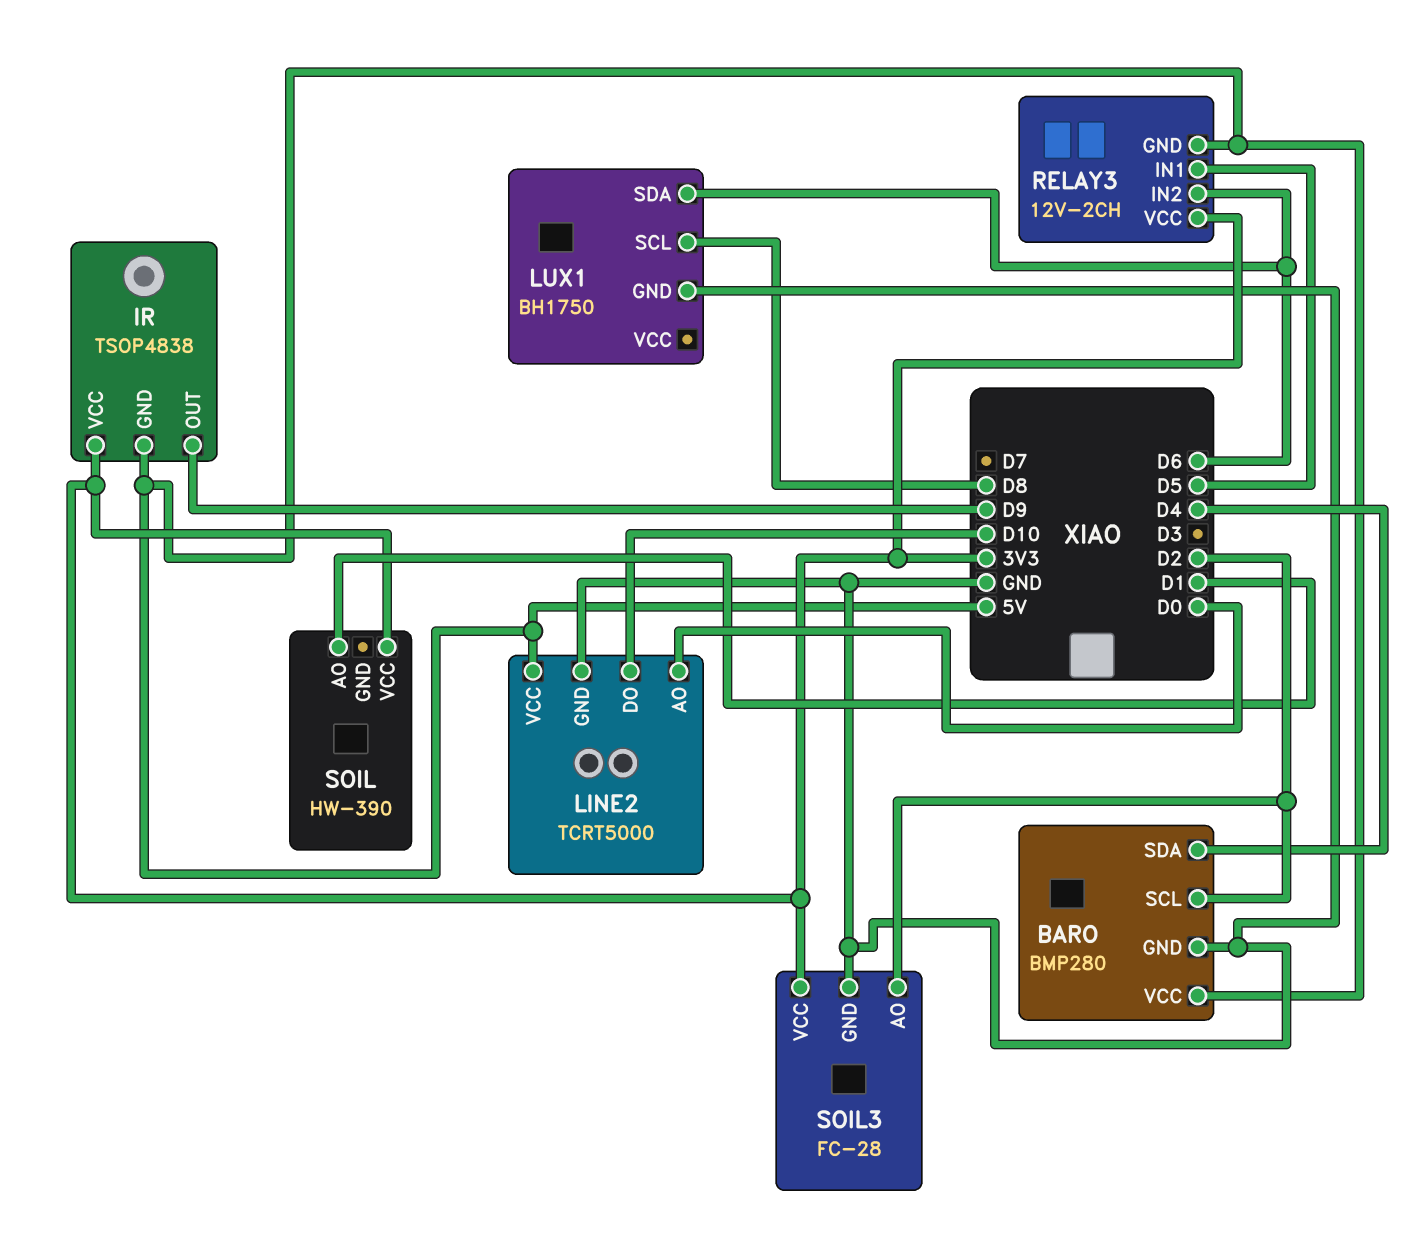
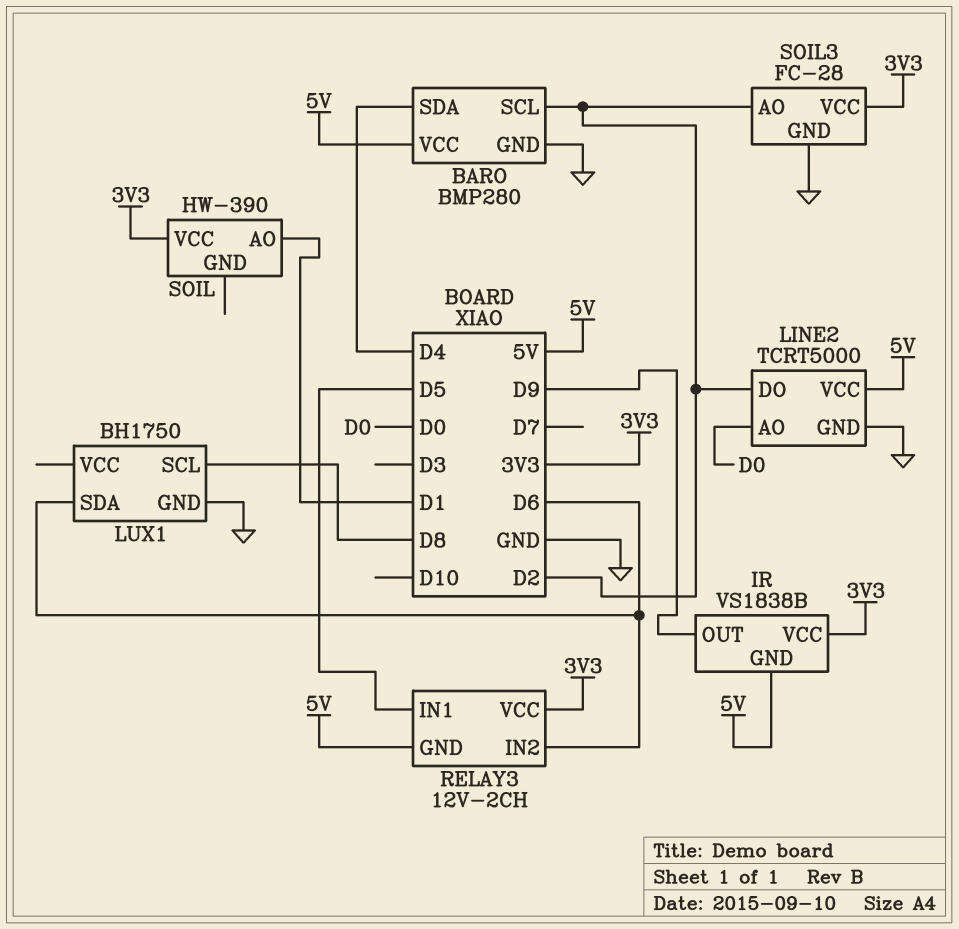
IR: TSOP4838 -> VS1838B
LINE2 pin DO: D10 -> D2

